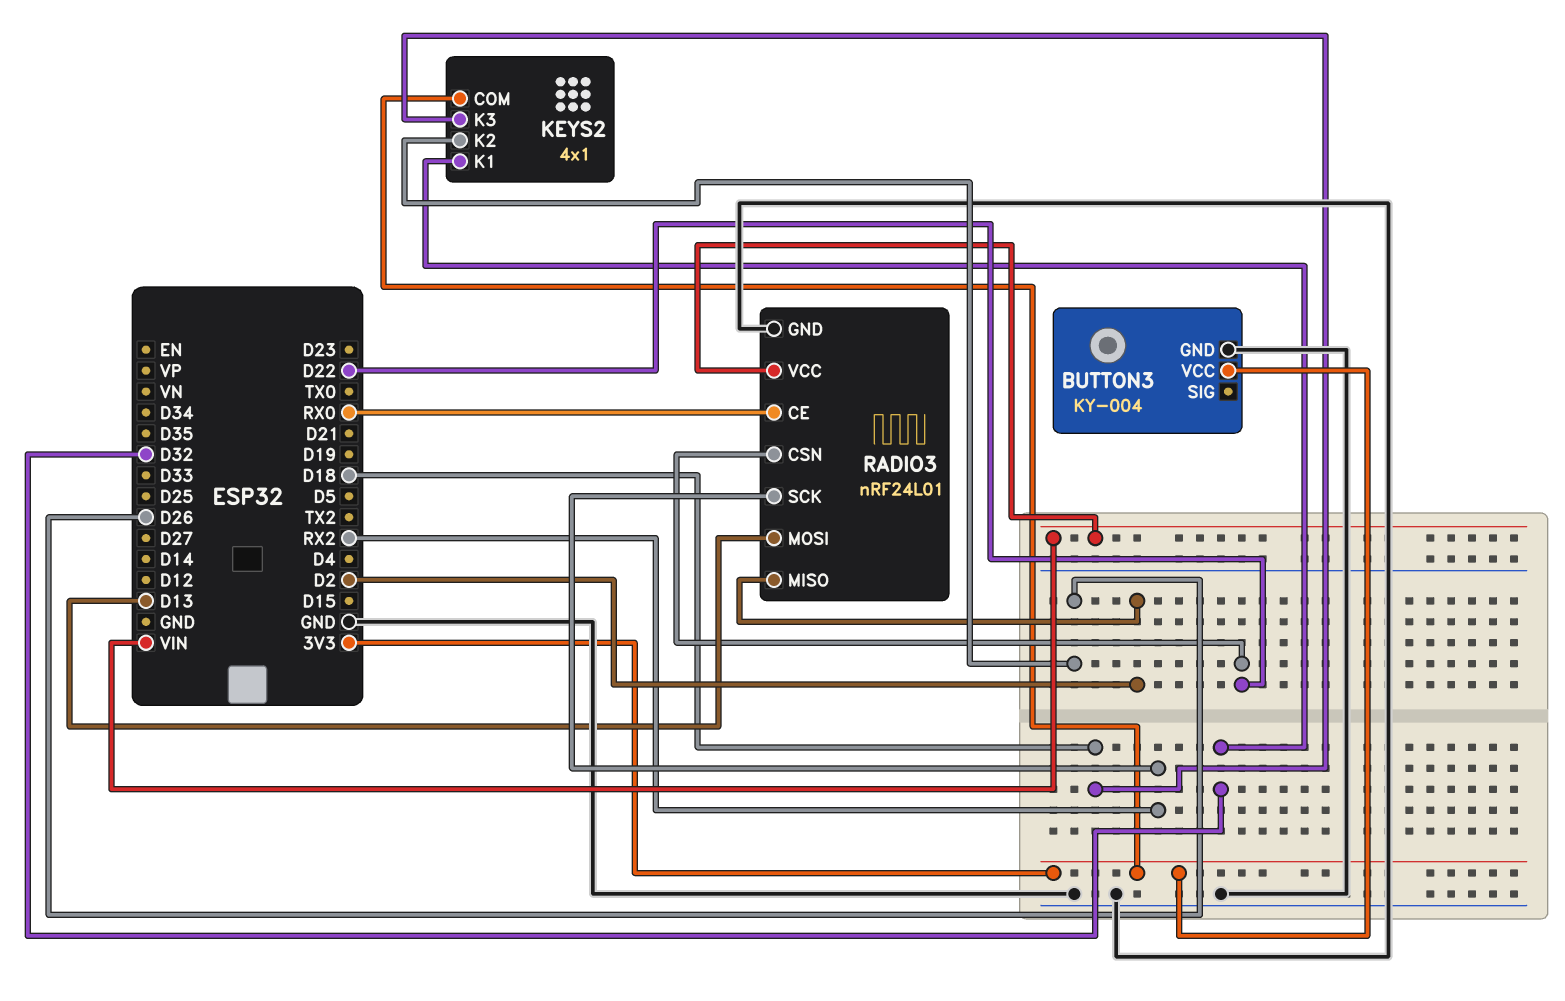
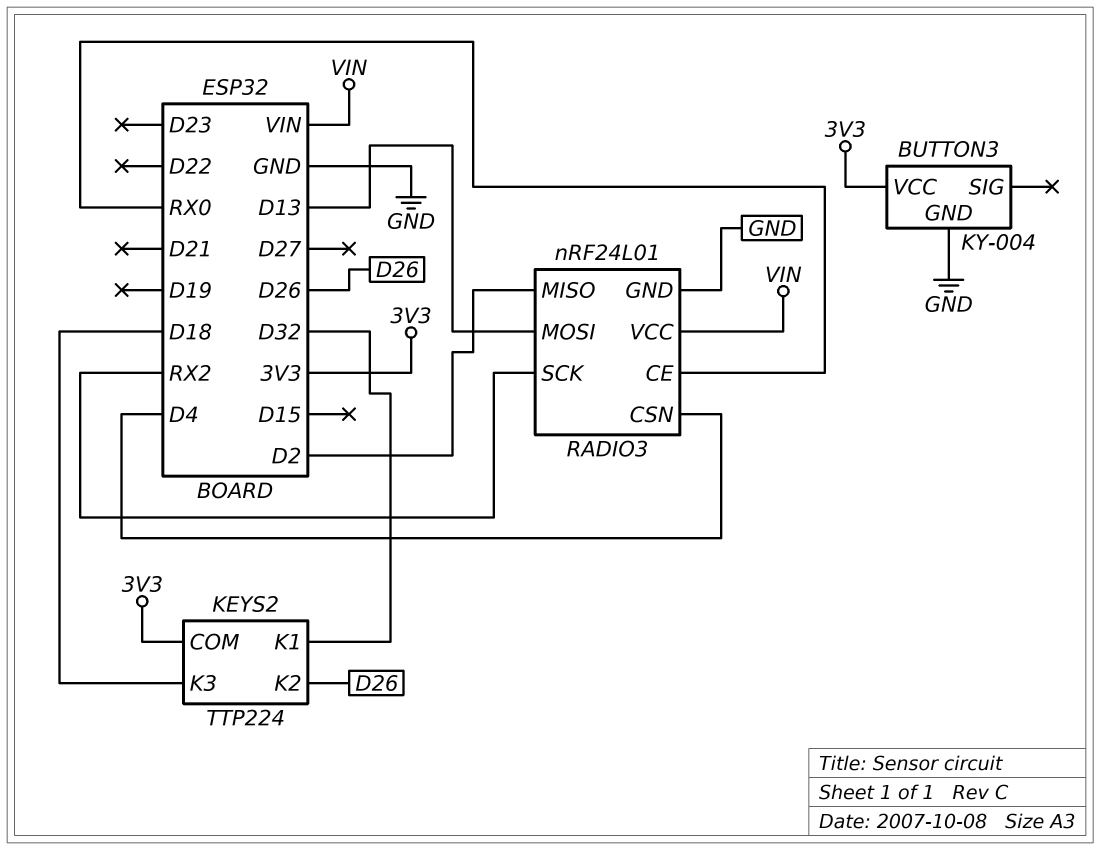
KEYS2: 4x1 -> TTP224
RADIO3 pin CSN: D22 -> D4

